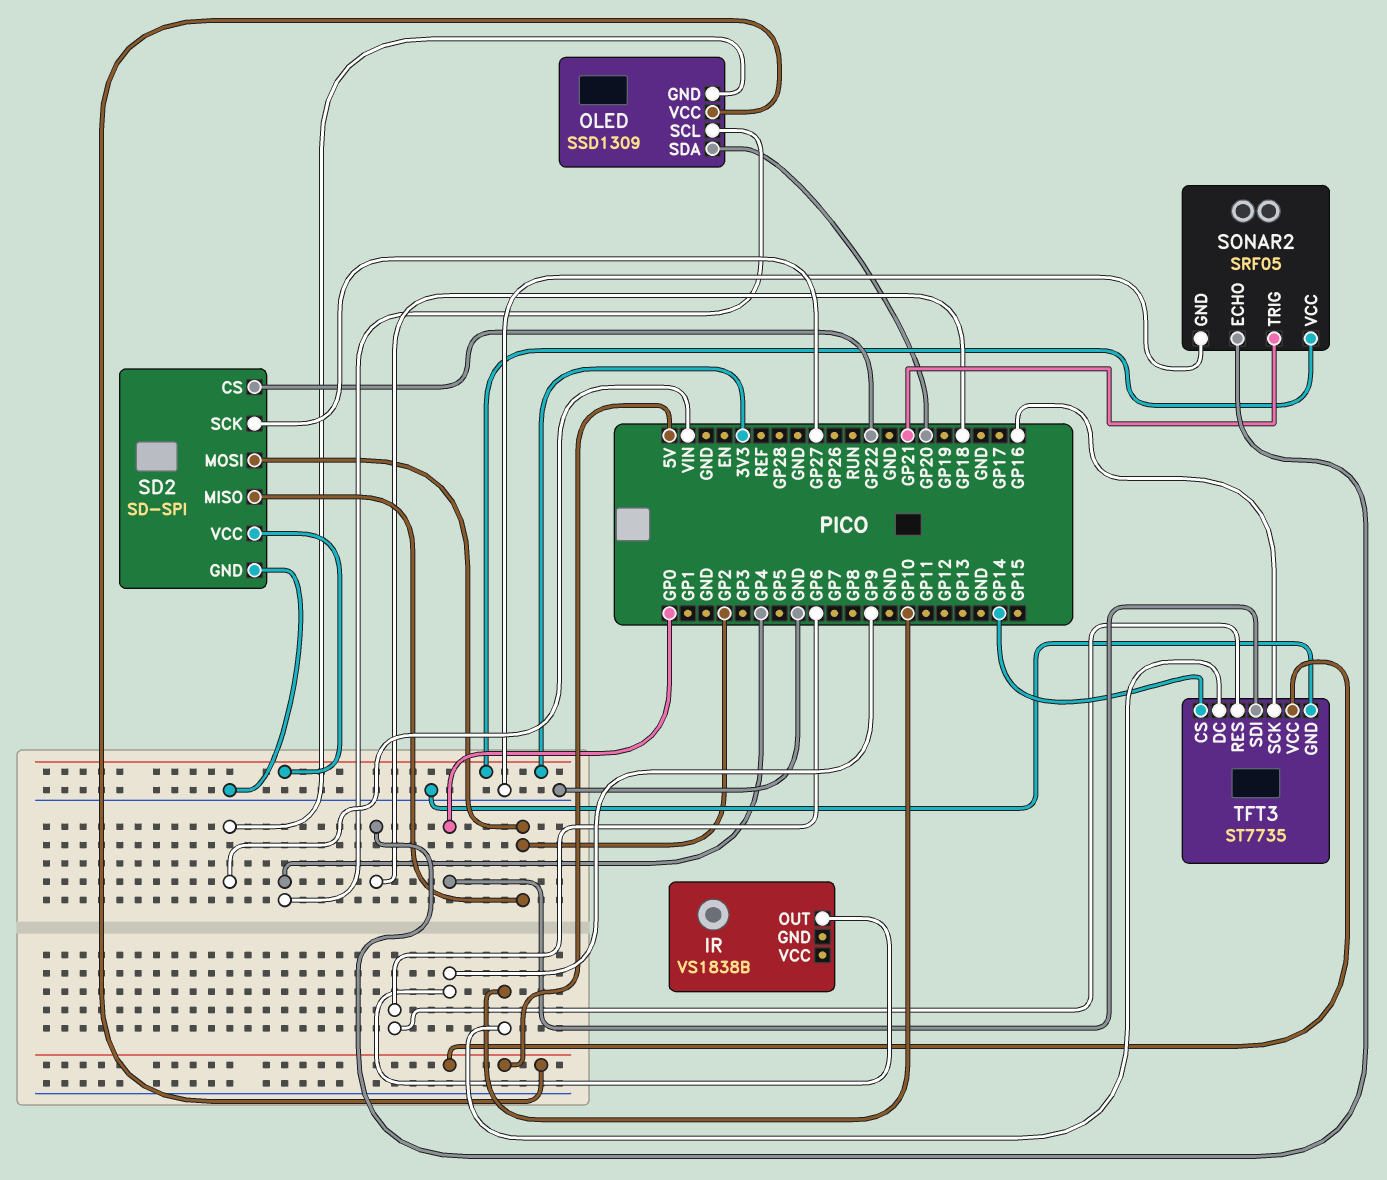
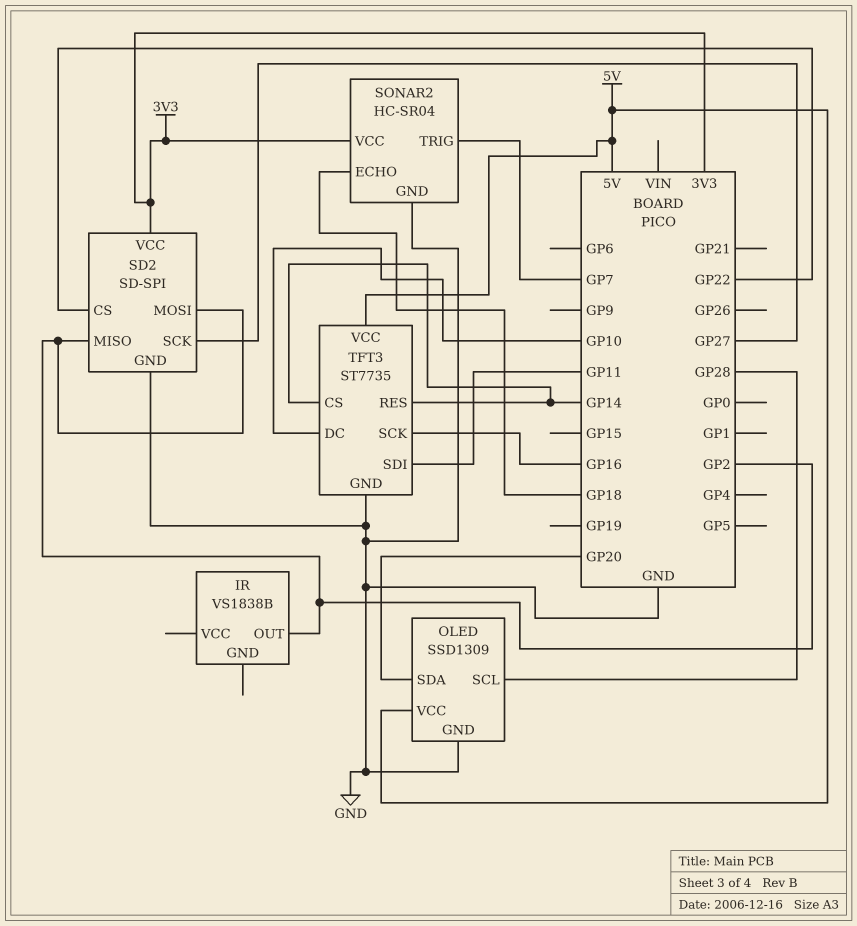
IR pin OUT: GP9 -> GP2
OLED pin GND: VIN -> GND
OLED pin SCL: GP4 -> GP28
SONAR2: SRF05 -> HC-SR04
SONAR2 pin TRIG: GP21 -> GP7
TFT3 pin RES: GP6 -> GP14
TFT3 pin SDI: GP0 -> GP11

